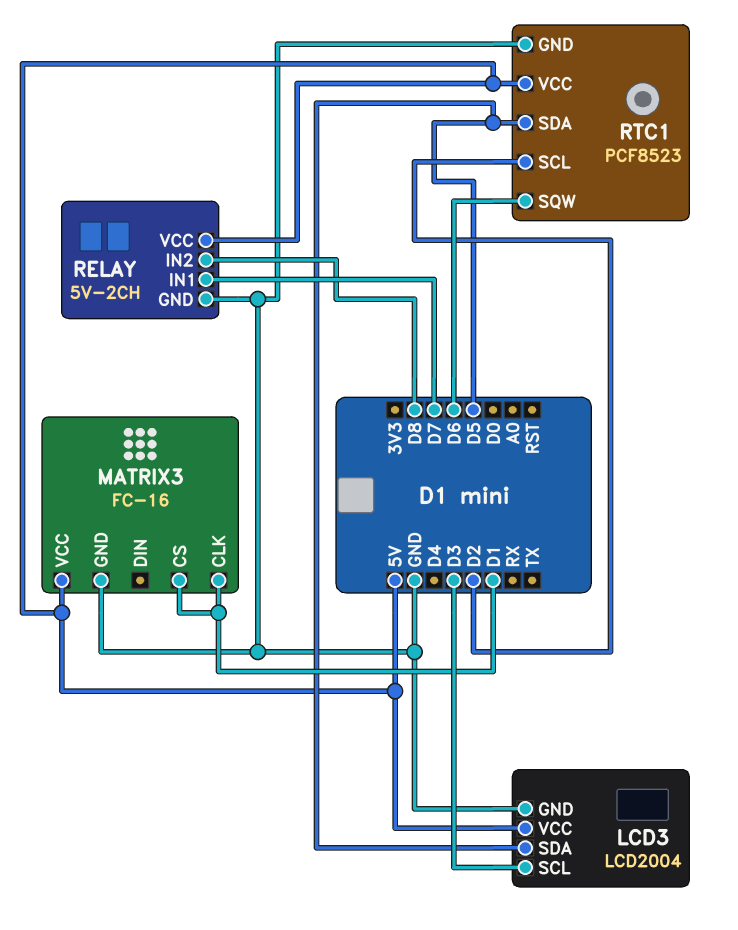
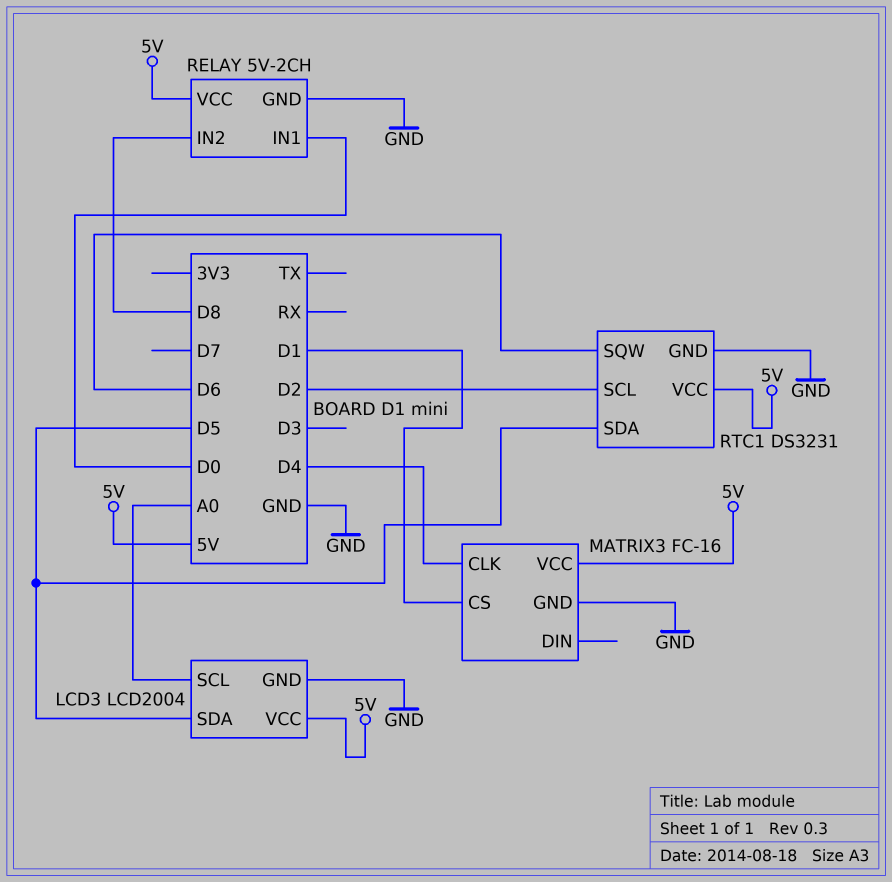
LCD3 pin SCL: D3 -> A0
MATRIX3 pin CLK: D1 -> D4
RELAY pin IN1: D7 -> D0
RTC1: PCF8523 -> DS3231

